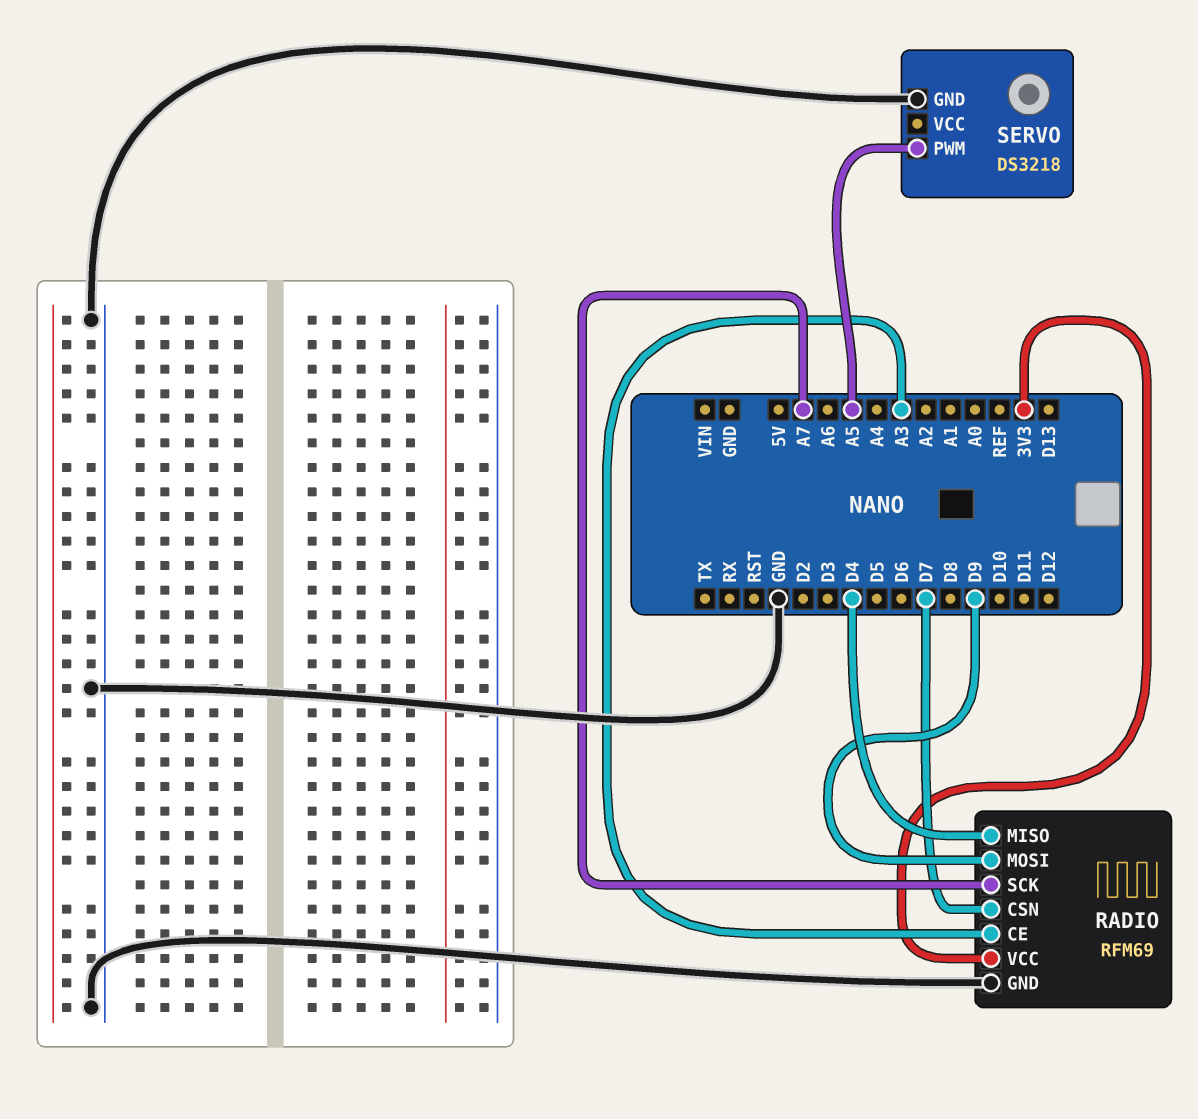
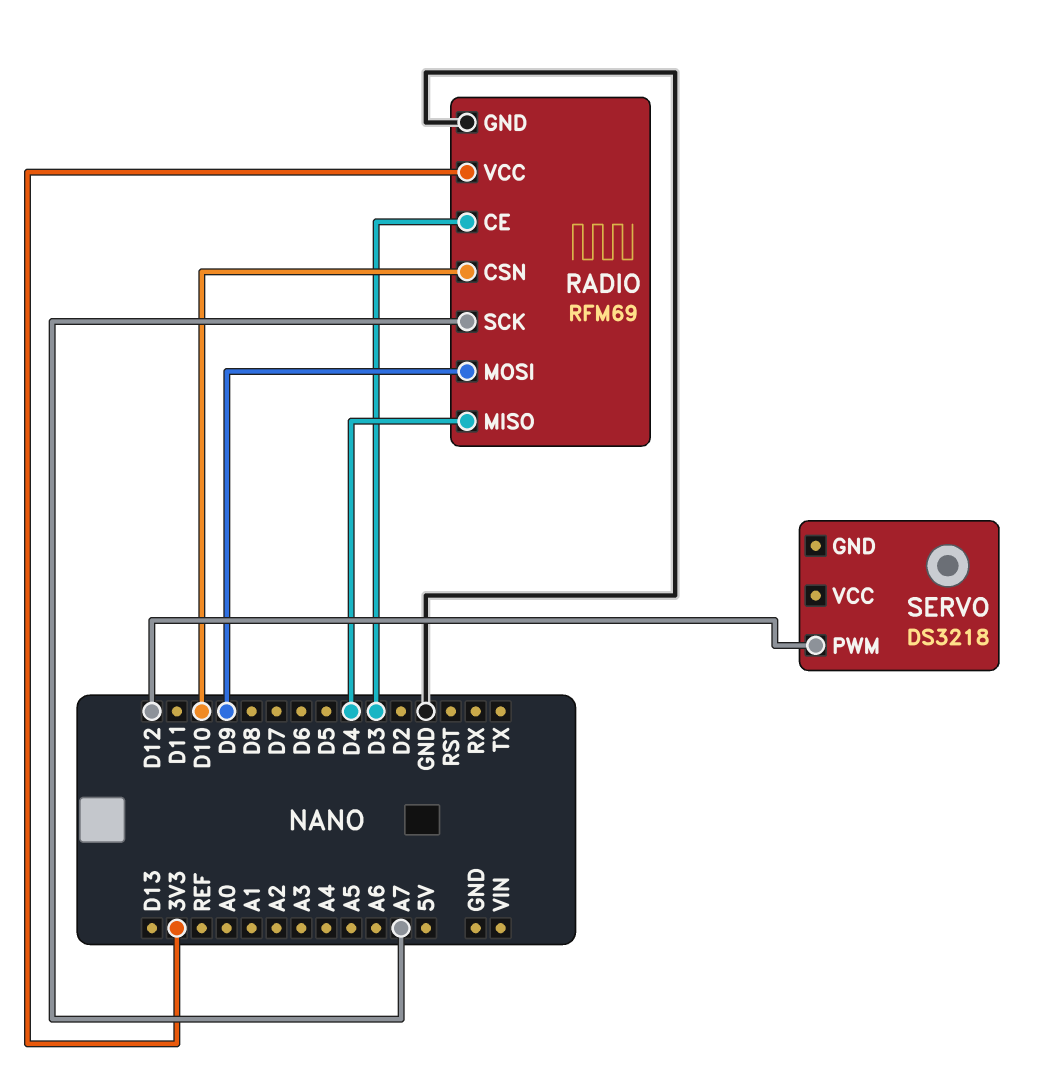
RADIO pin CE: A3 -> D3
RADIO pin CSN: D7 -> D10
SERVO pin GND: GND -> none
SERVO pin PWM: A5 -> D12

